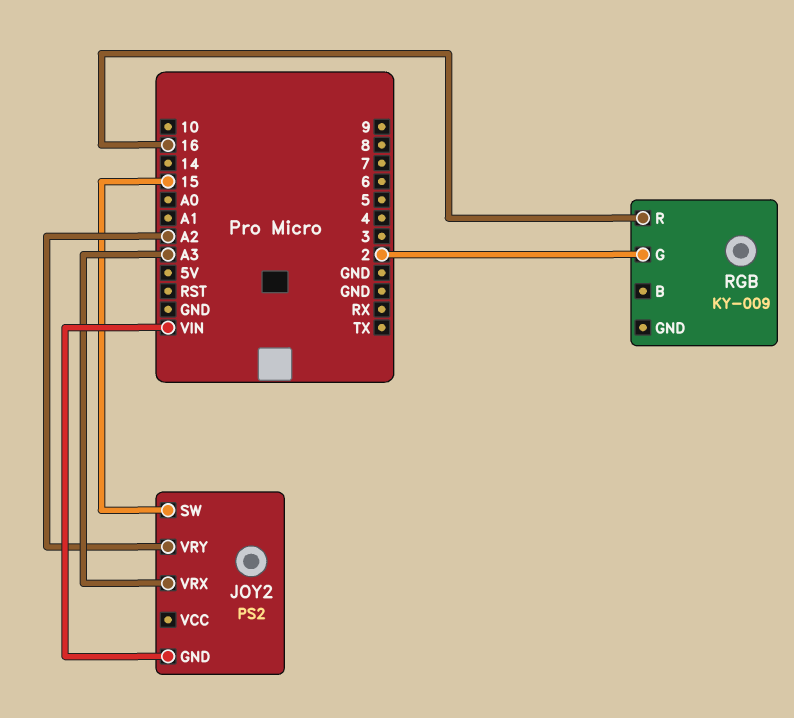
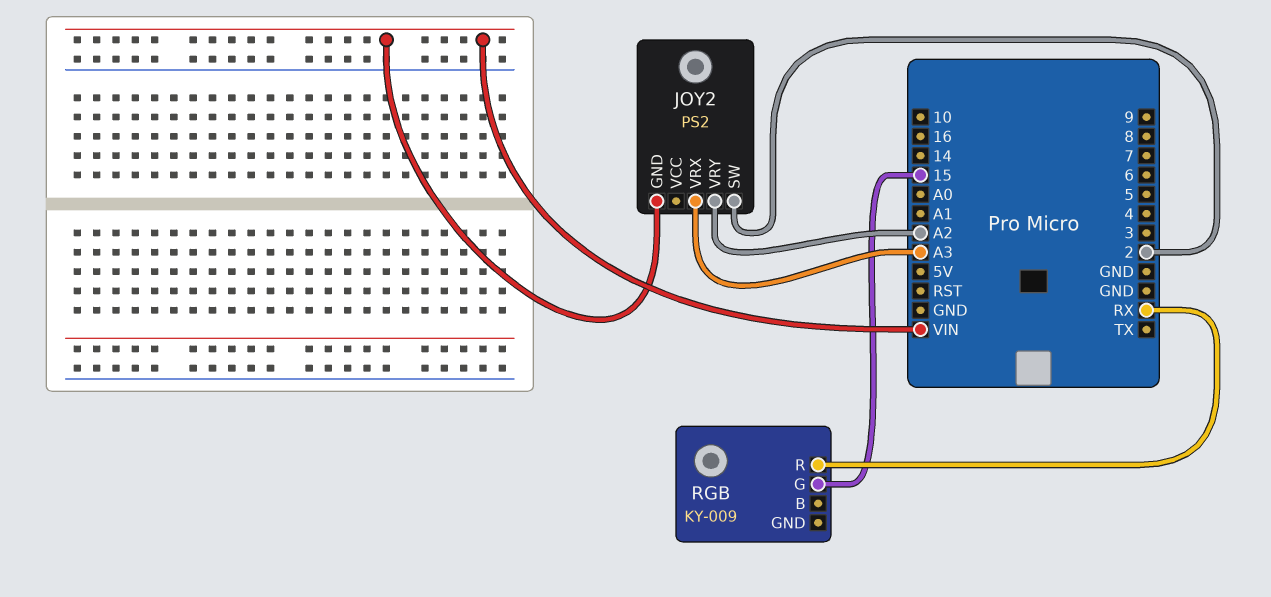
JOY2 pin SW: 15 -> 2
RGB pin G: 2 -> 15
RGB pin R: 16 -> RX

